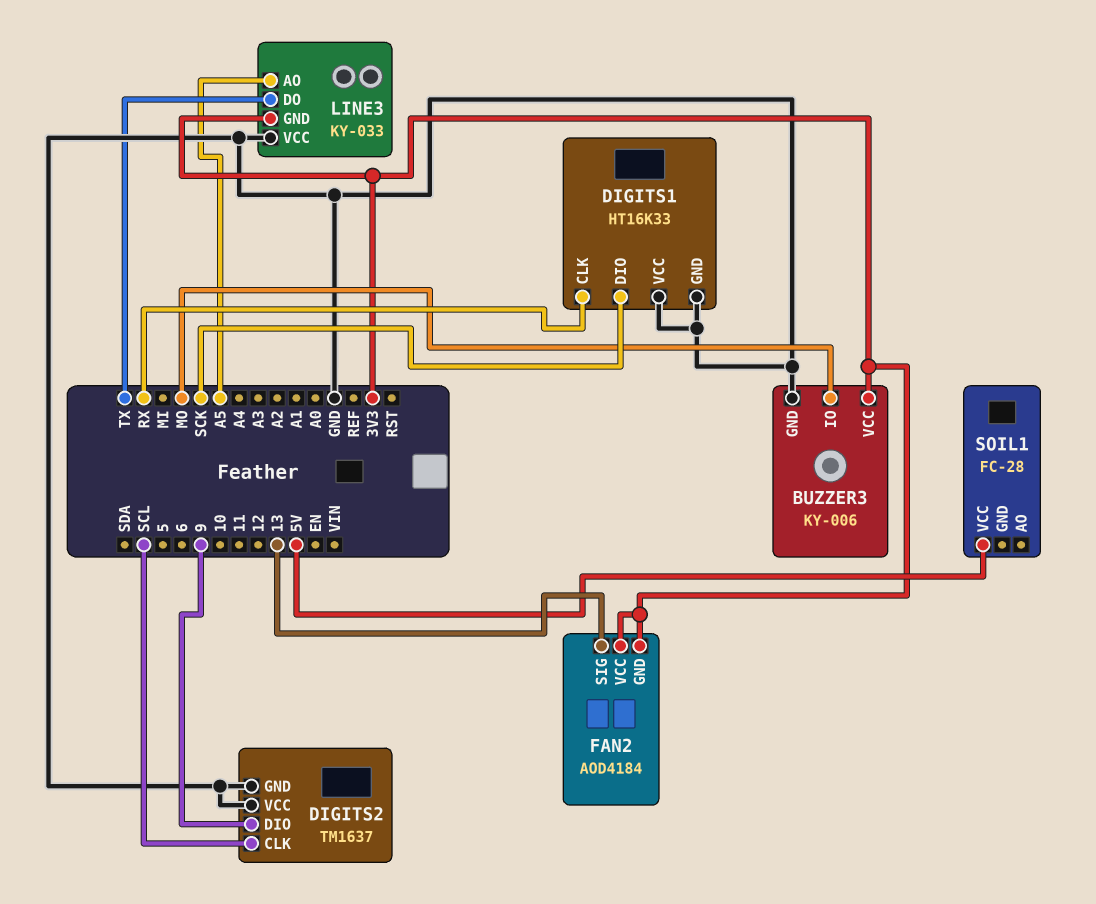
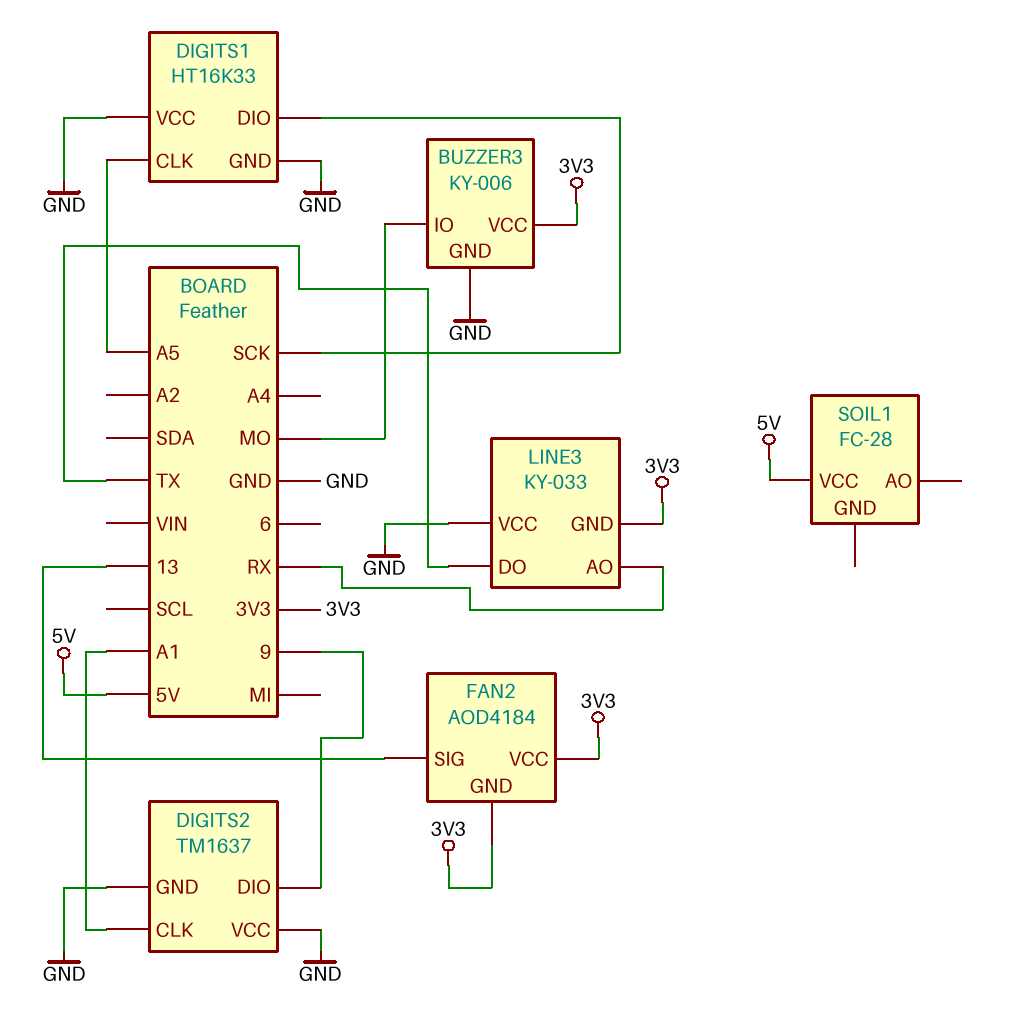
DIGITS1 pin CLK: RX -> A5
DIGITS2 pin CLK: SCL -> A1
LINE3 pin AO: A5 -> RX

